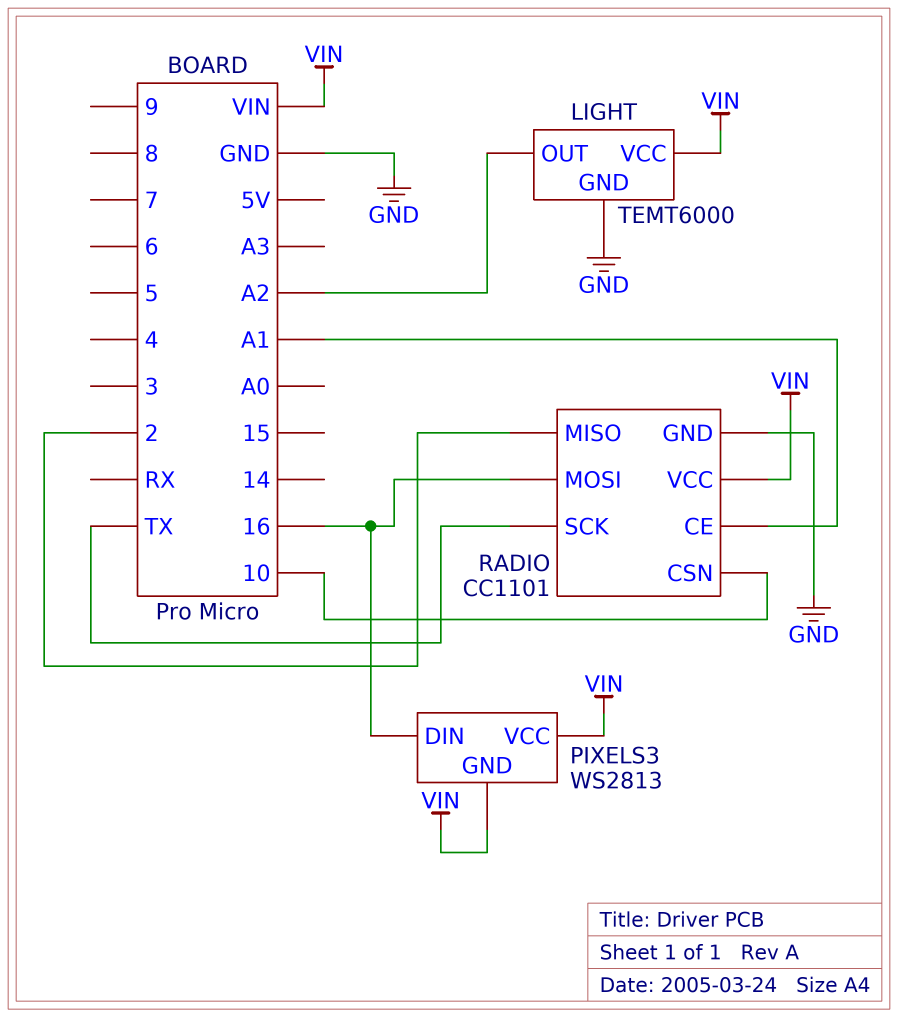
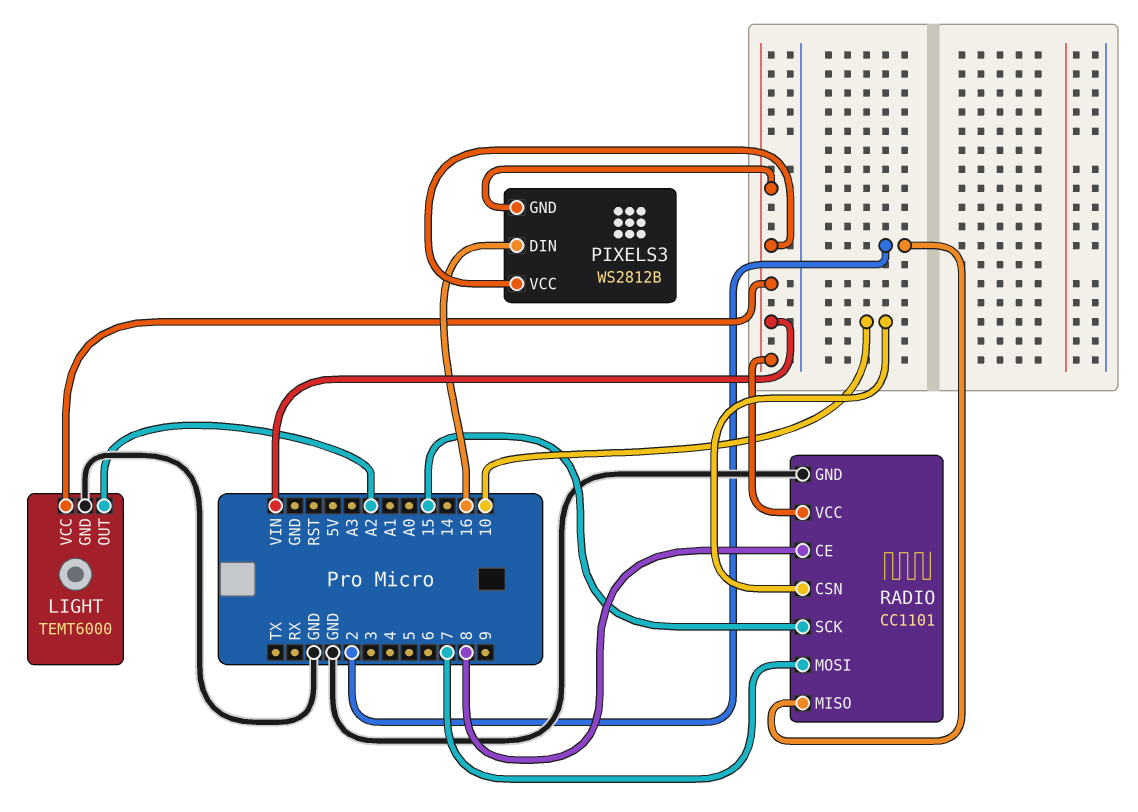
PIXELS3: WS2813 -> WS2812B
RADIO pin CE: A1 -> 8
RADIO pin MOSI: 16 -> 7
RADIO pin SCK: TX -> 15

